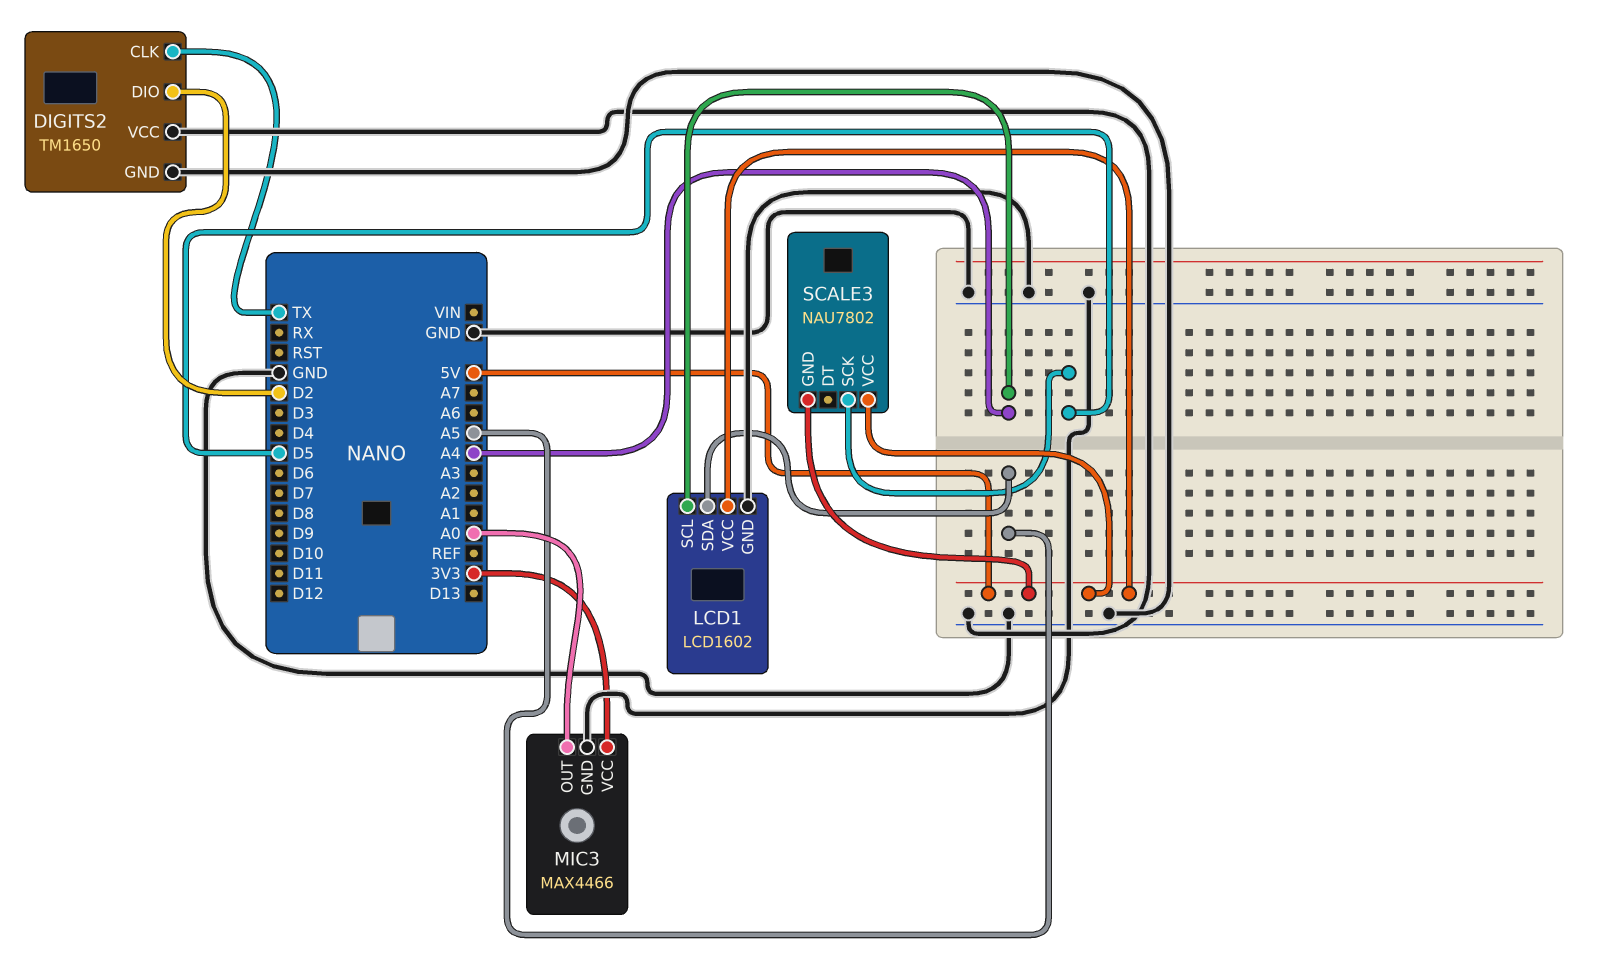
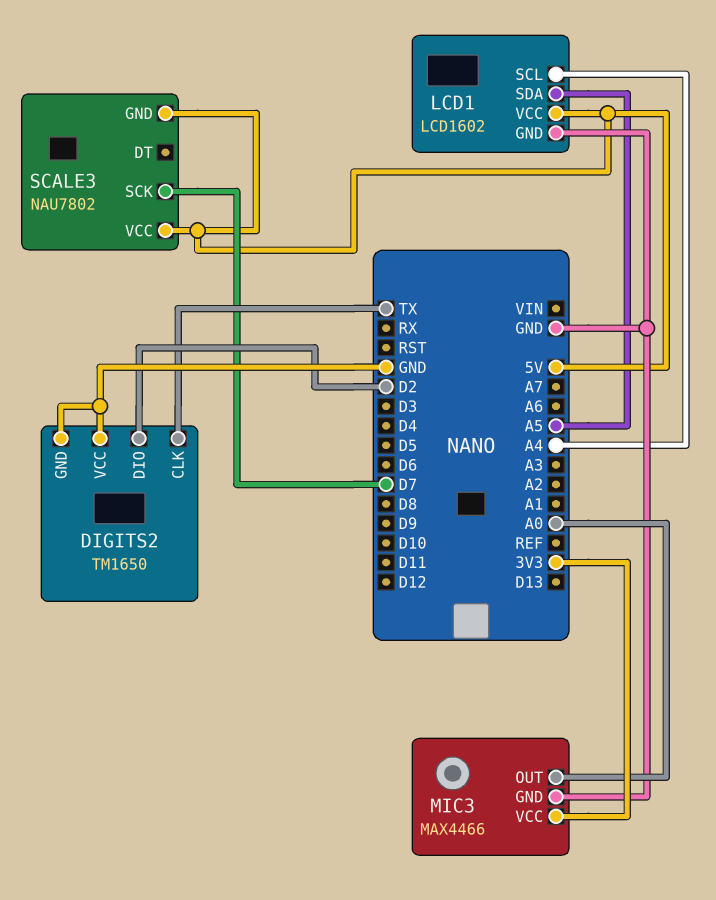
SCALE3 pin SCK: D5 -> D7

